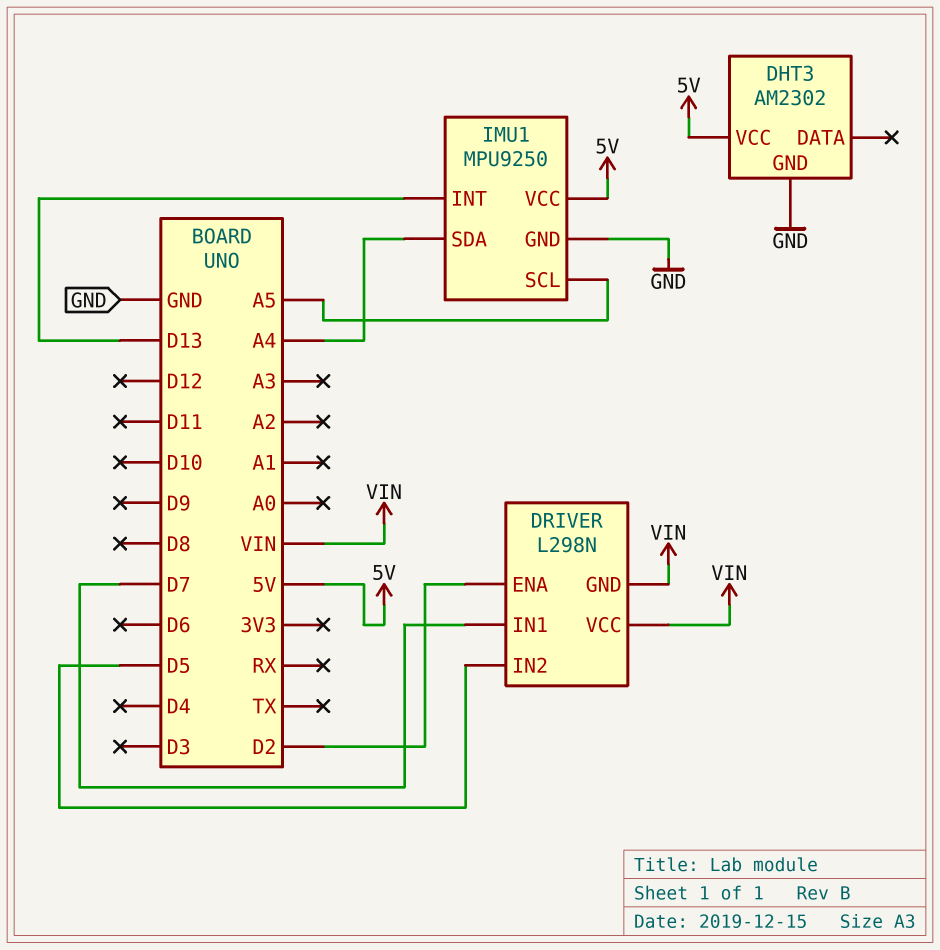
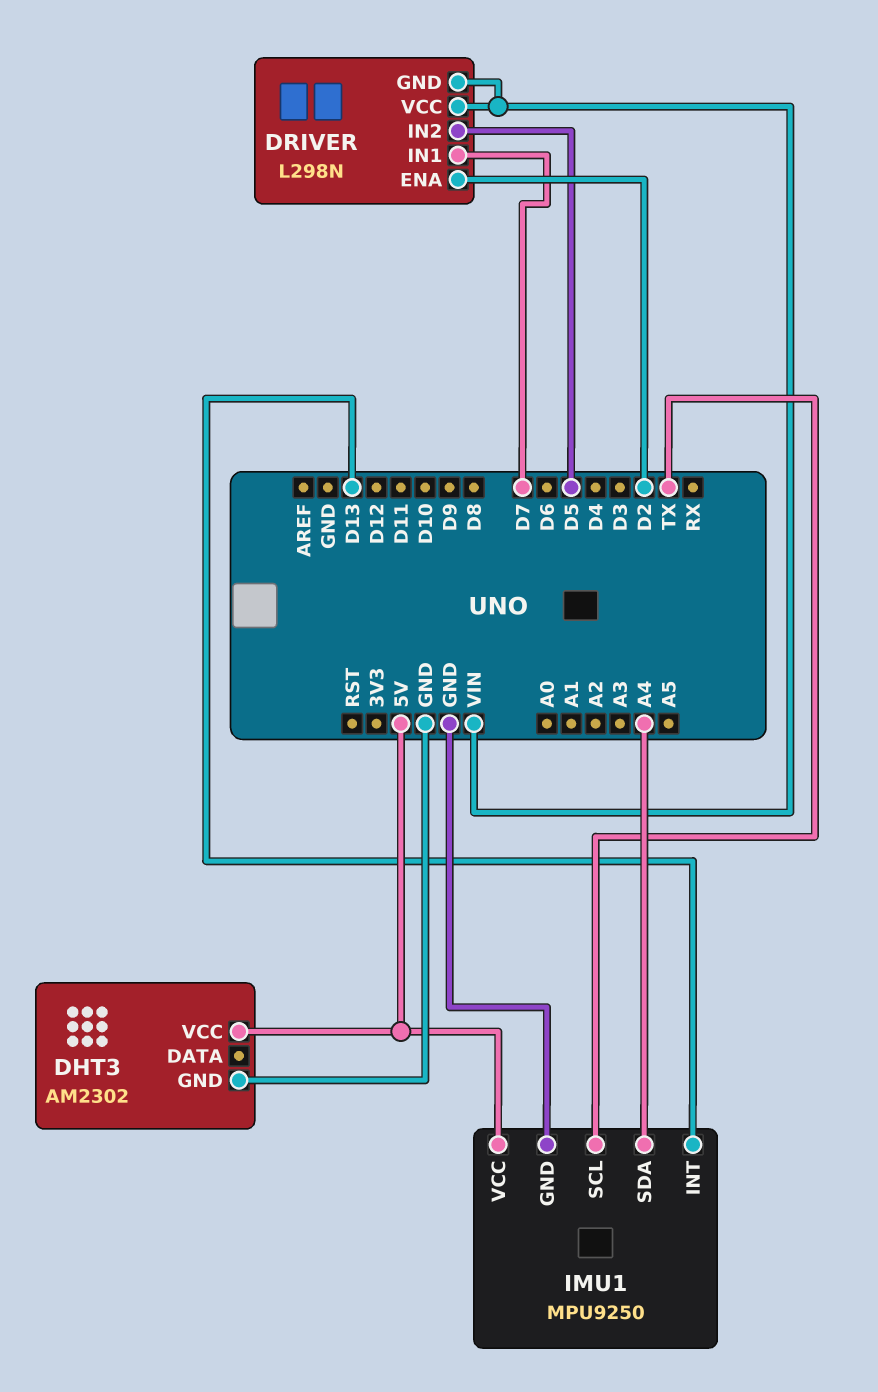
IMU1 pin SCL: A5 -> TX

